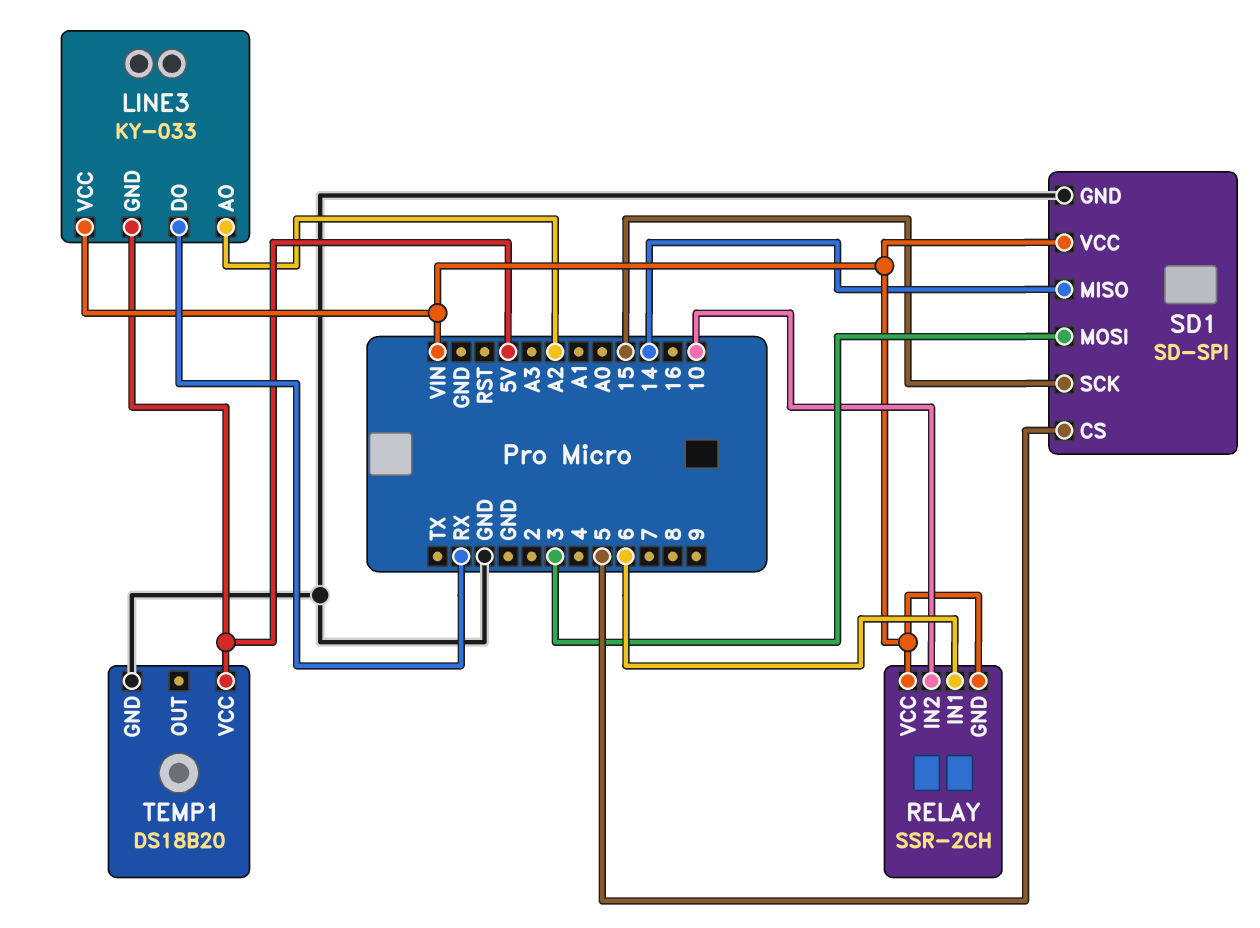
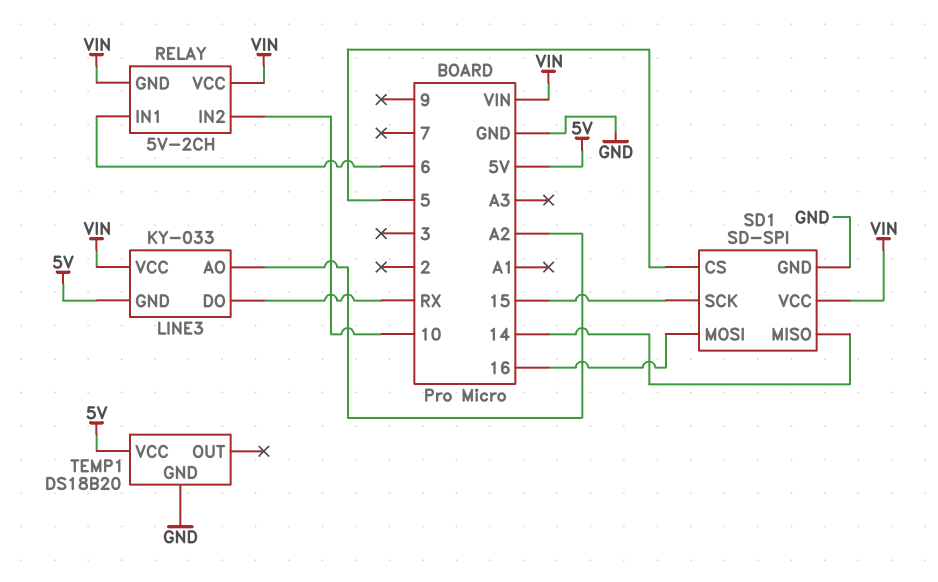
RELAY: SSR-2CH -> 5V-2CH
SD1 pin MOSI: 3 -> 16

